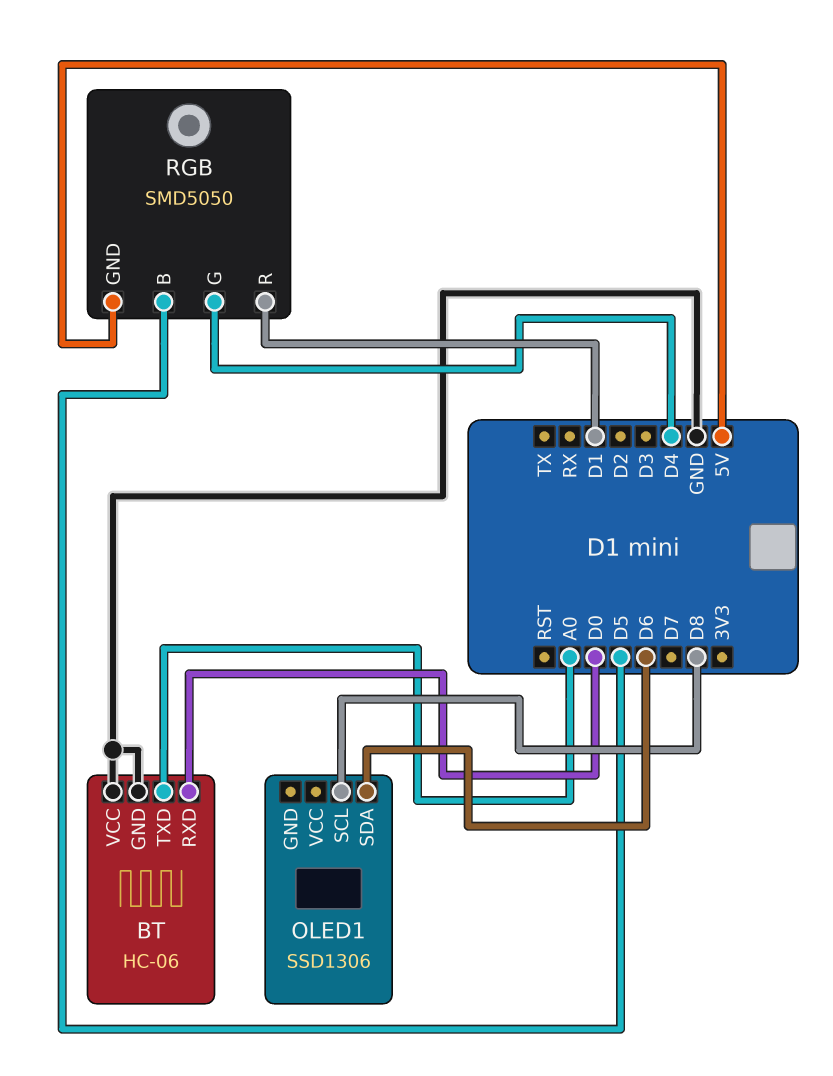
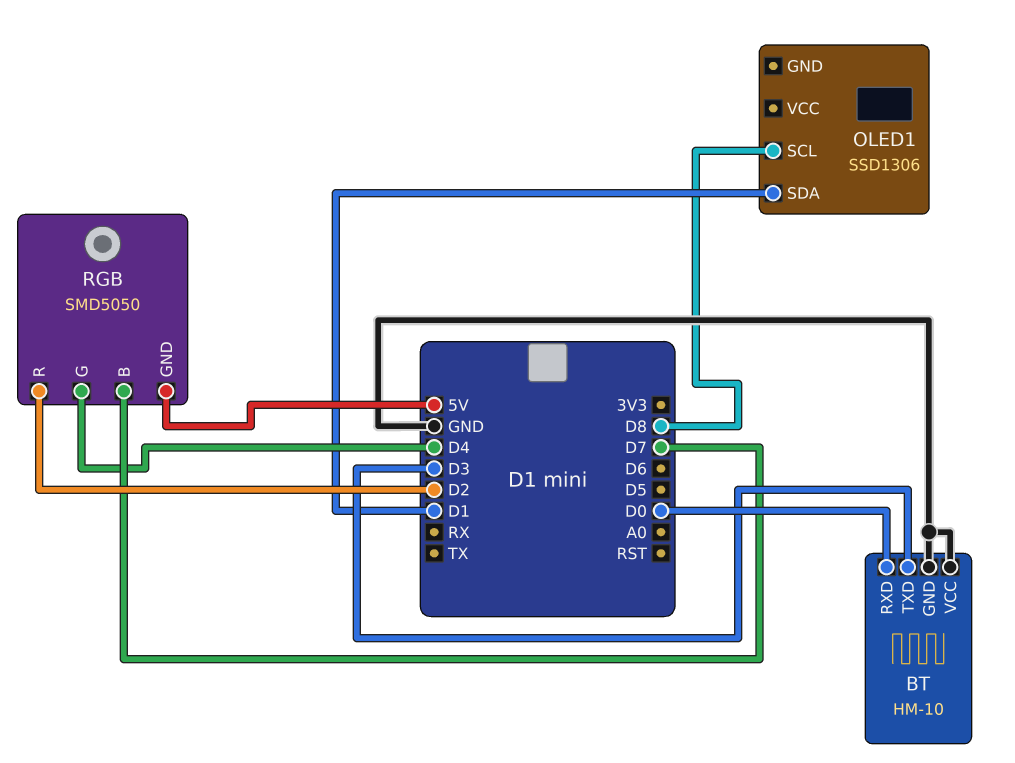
BT: HC-06 -> HM-10
BT pin TXD: A0 -> D3
OLED1 pin SDA: D6 -> D1
RGB pin B: D5 -> D7
RGB pin R: D1 -> D2

